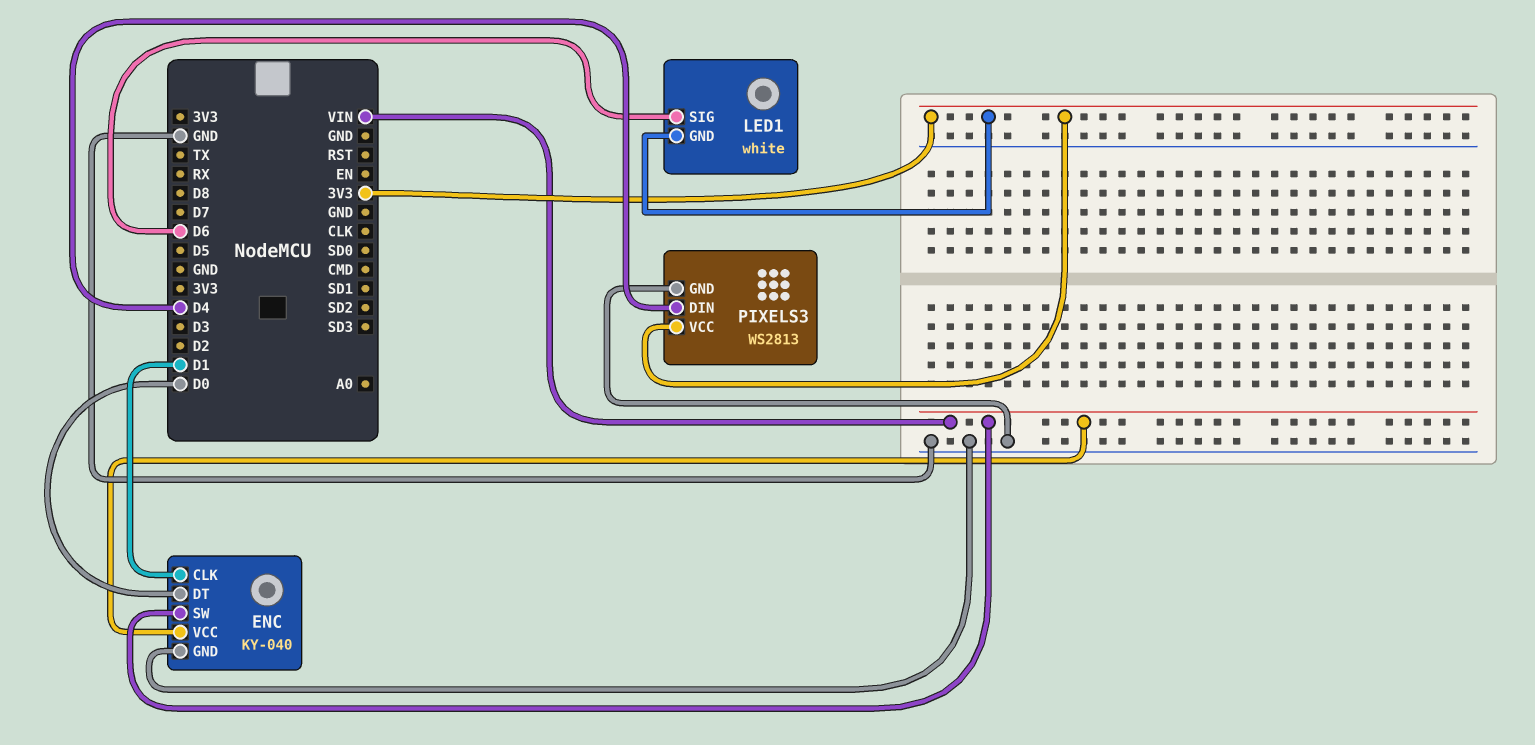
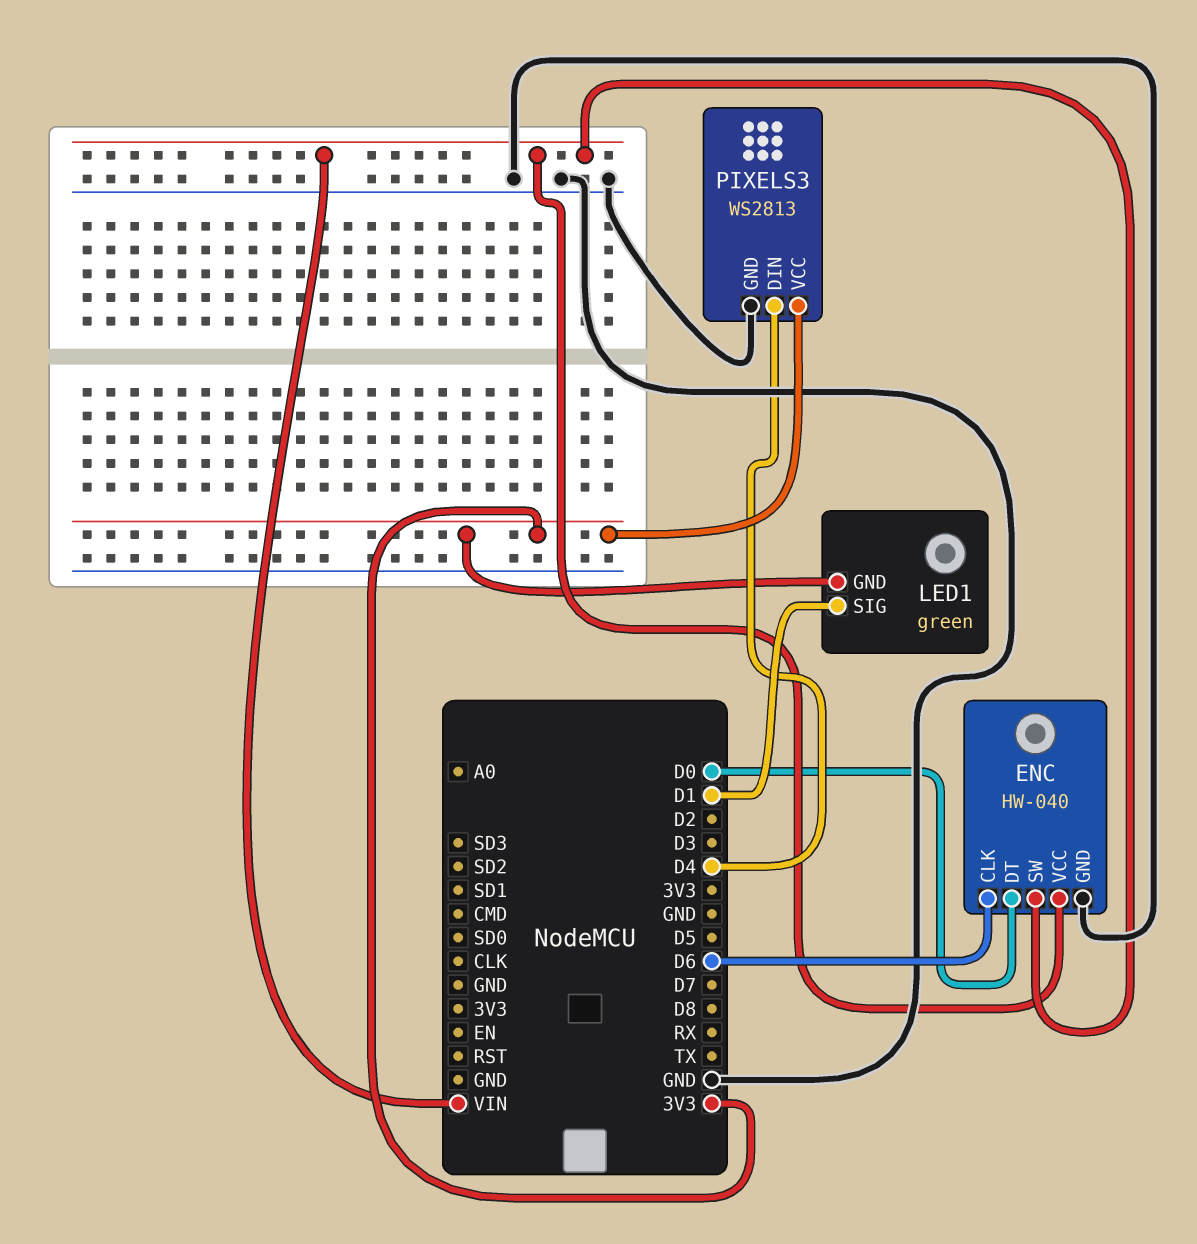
ENC: KY-040 -> HW-040
ENC pin CLK: D1 -> D6
LED1: white -> green
LED1 pin SIG: D6 -> D1

